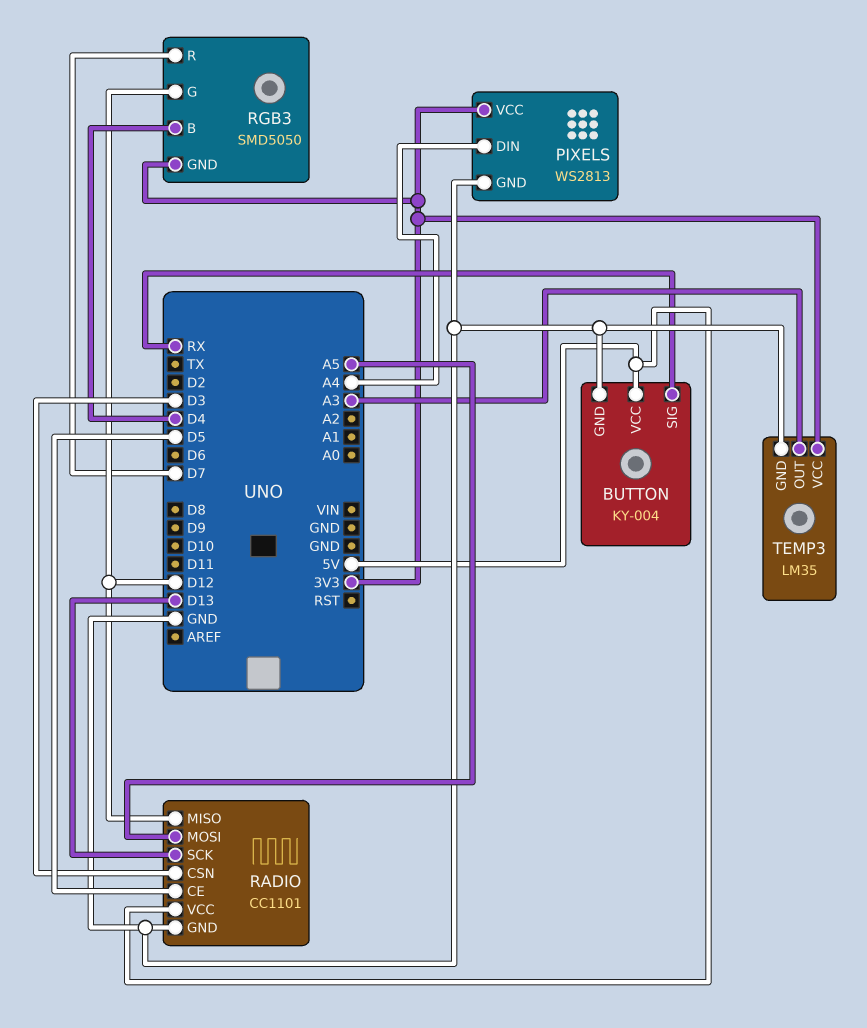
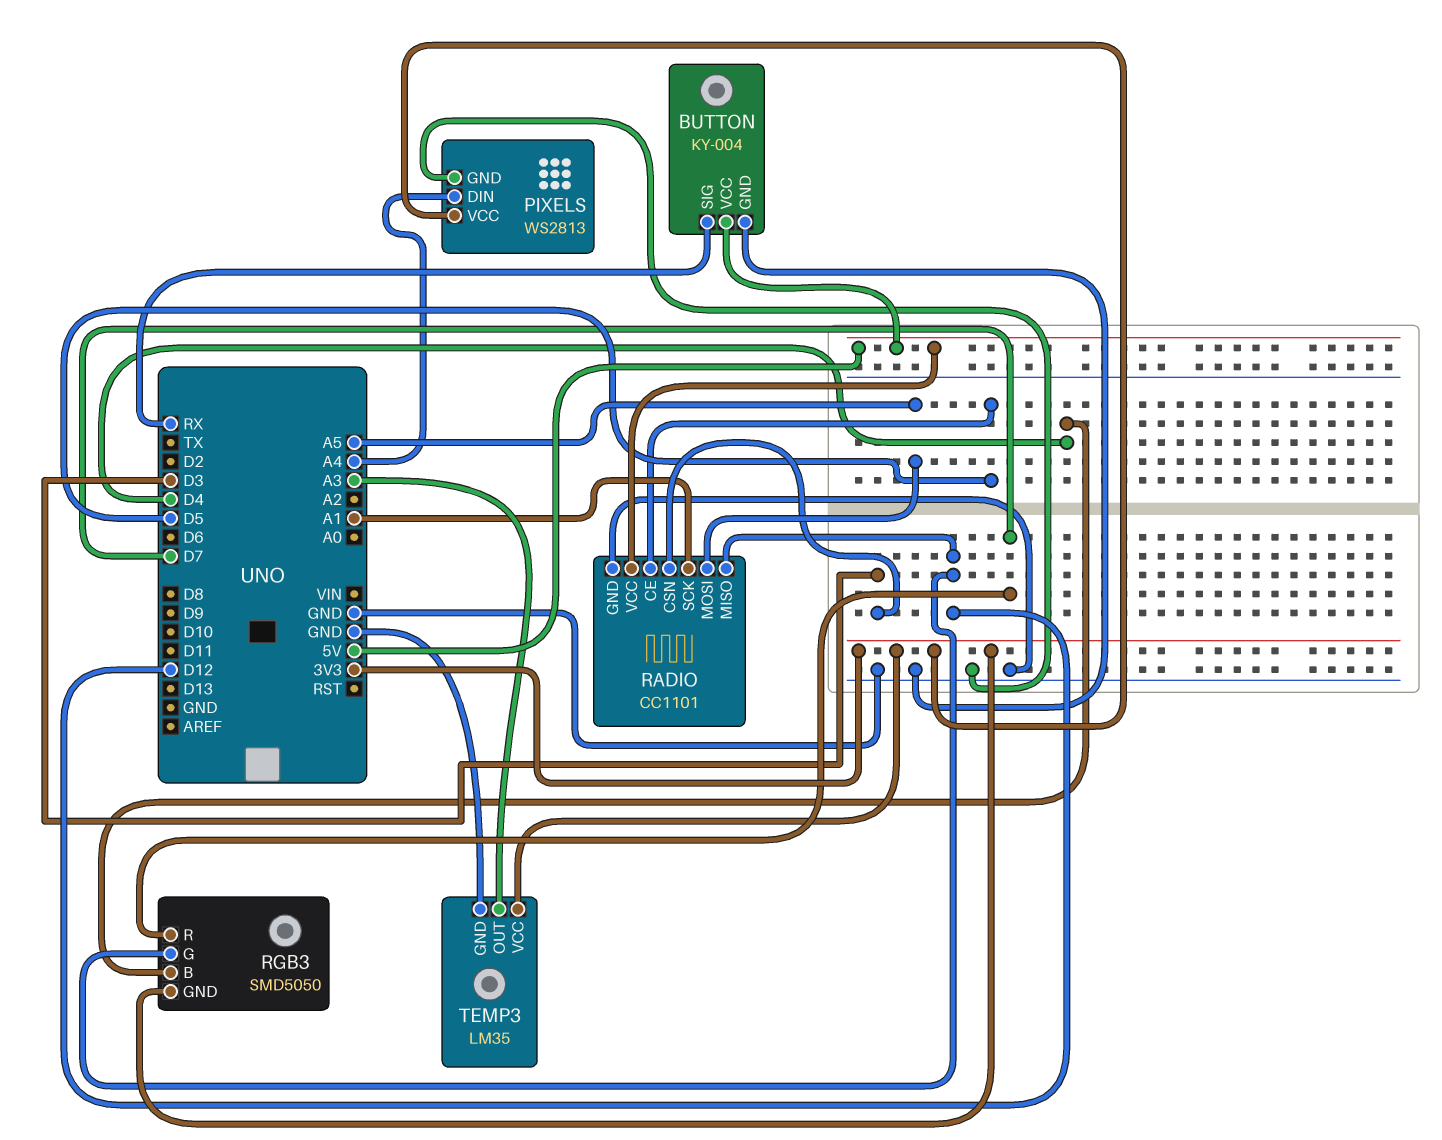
RADIO pin SCK: D13 -> A1

